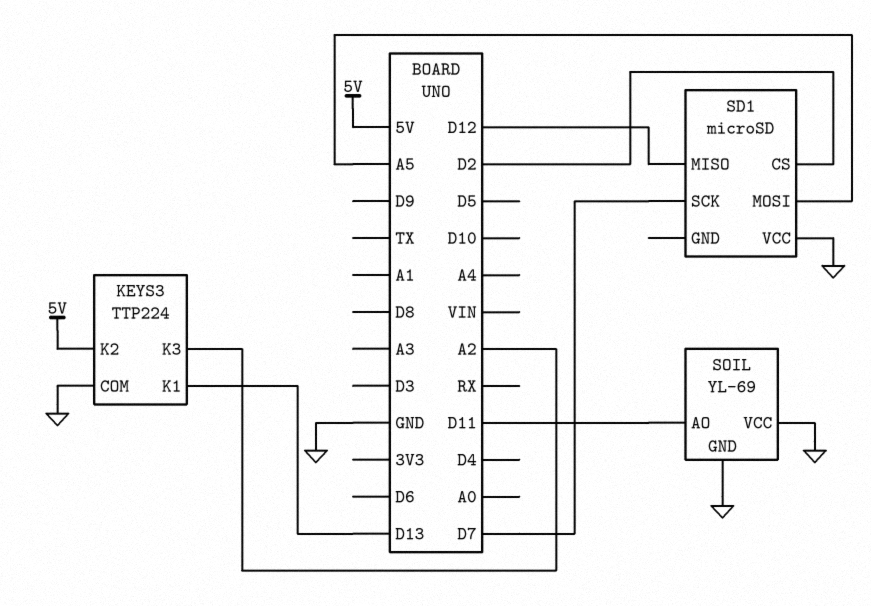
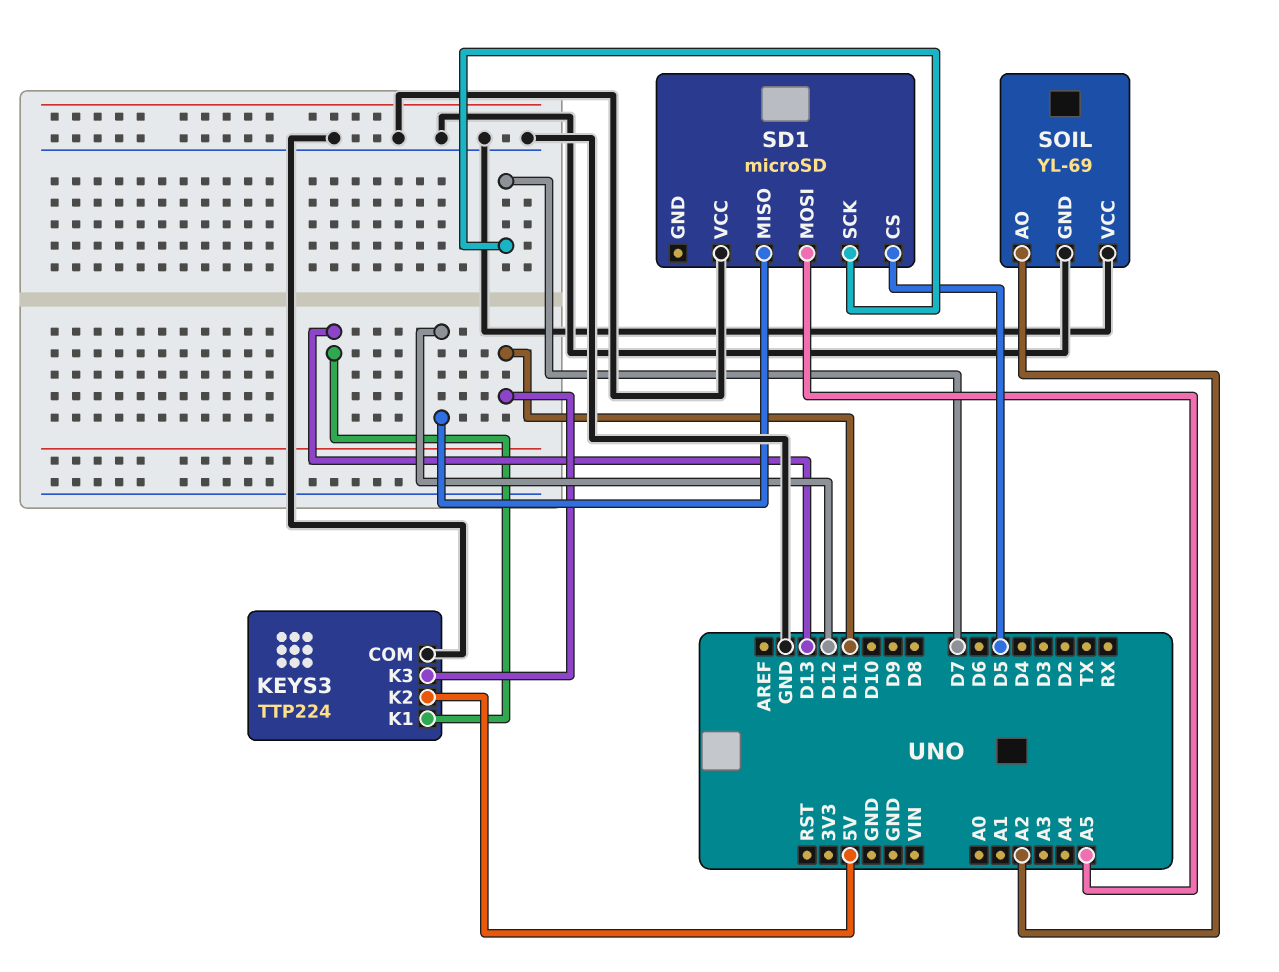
KEYS3 pin K3: A2 -> D11
SD1 pin CS: D2 -> D5
SOIL pin AO: D11 -> A2

